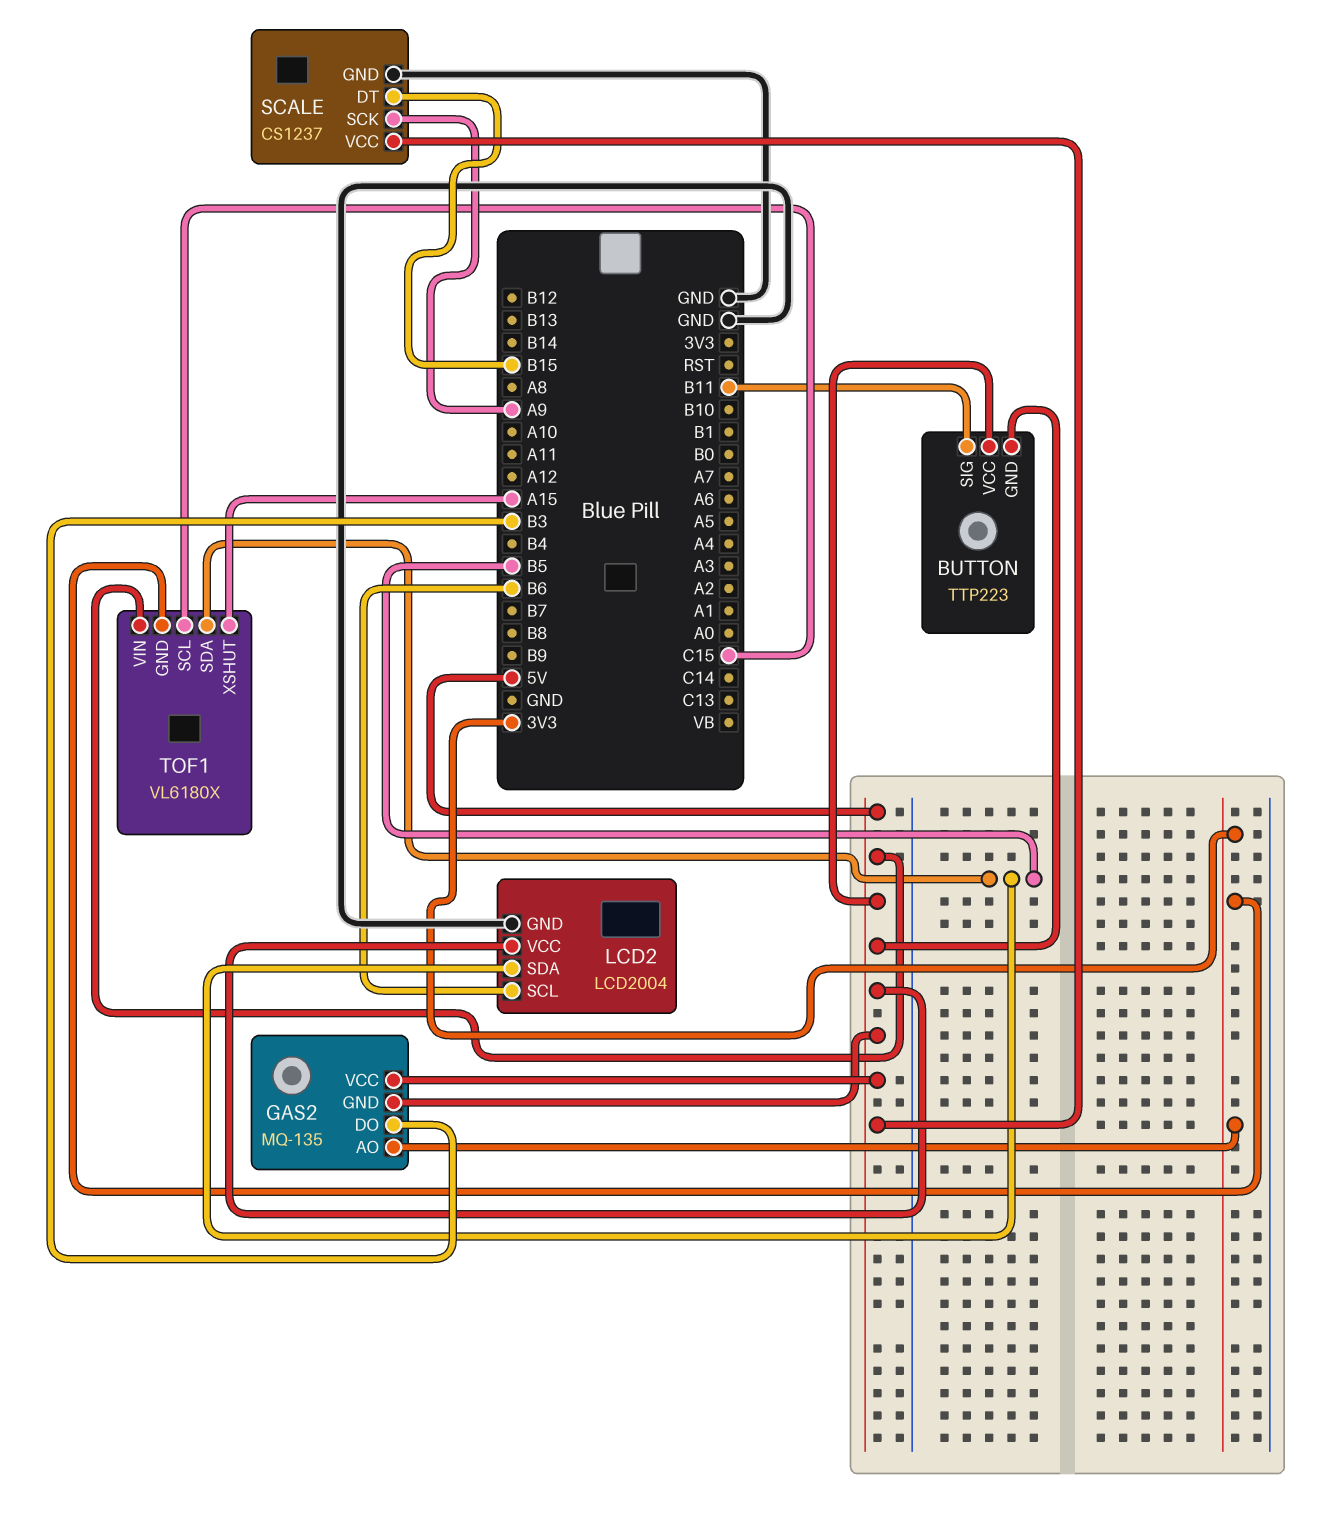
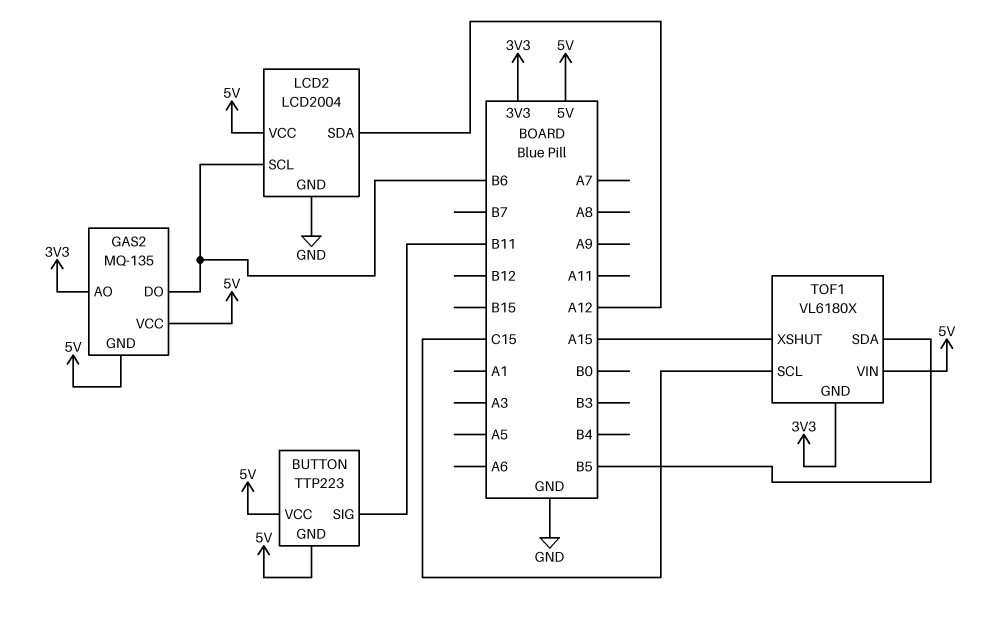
GAS2 pin DO: B3 -> B6
LCD2 pin SDA: B5 -> A12
SCALE: CS1237 -> none
SCALE pin DT: B15 -> none
SCALE pin GND: GND -> none
SCALE pin SCK: A9 -> none
SCALE pin VCC: 5V -> none

